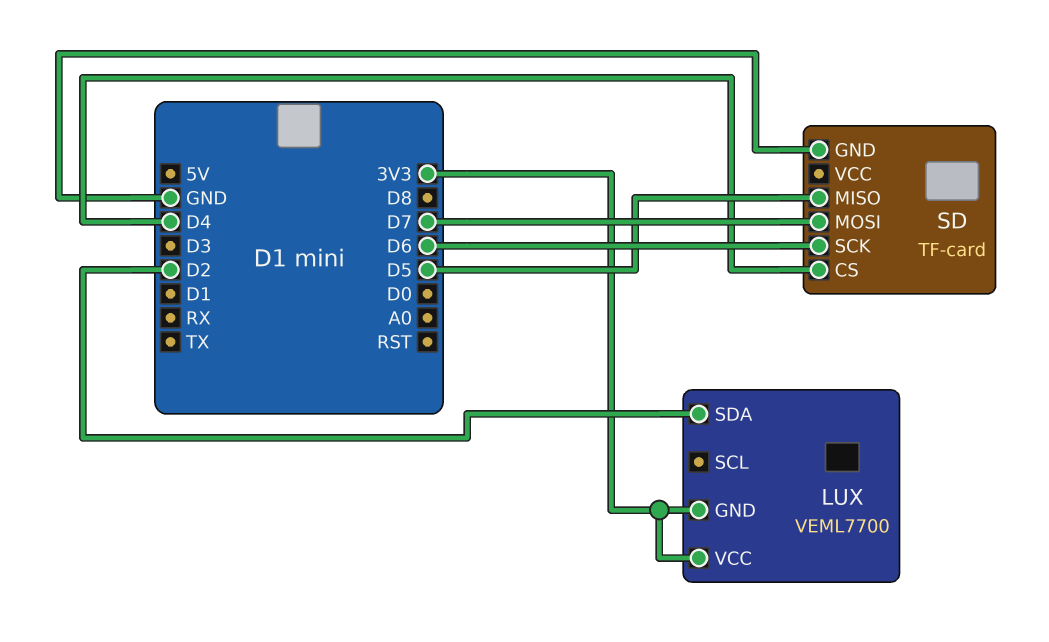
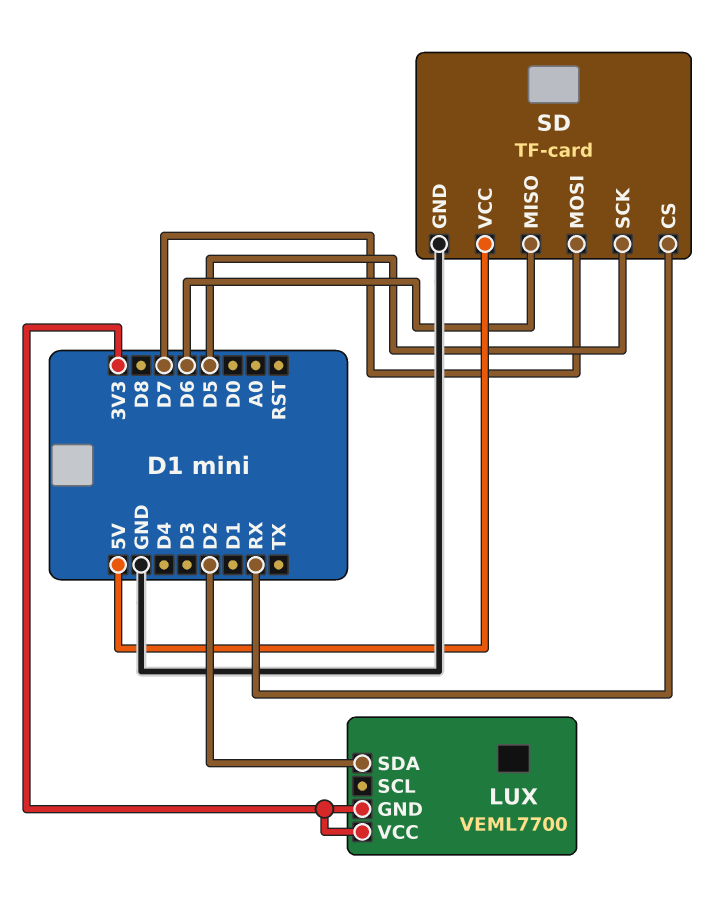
SD pin CS: D4 -> RX
SD pin MISO: D5 -> D6
SD pin SCK: D6 -> D5
SD pin VCC: none -> 5V

